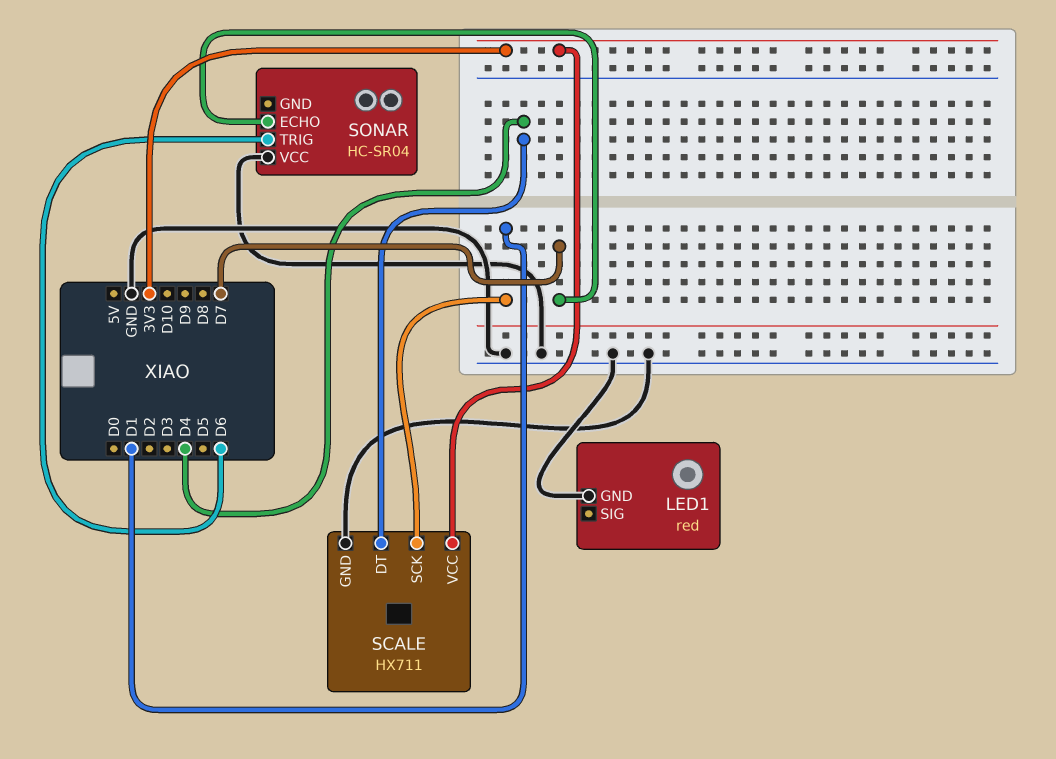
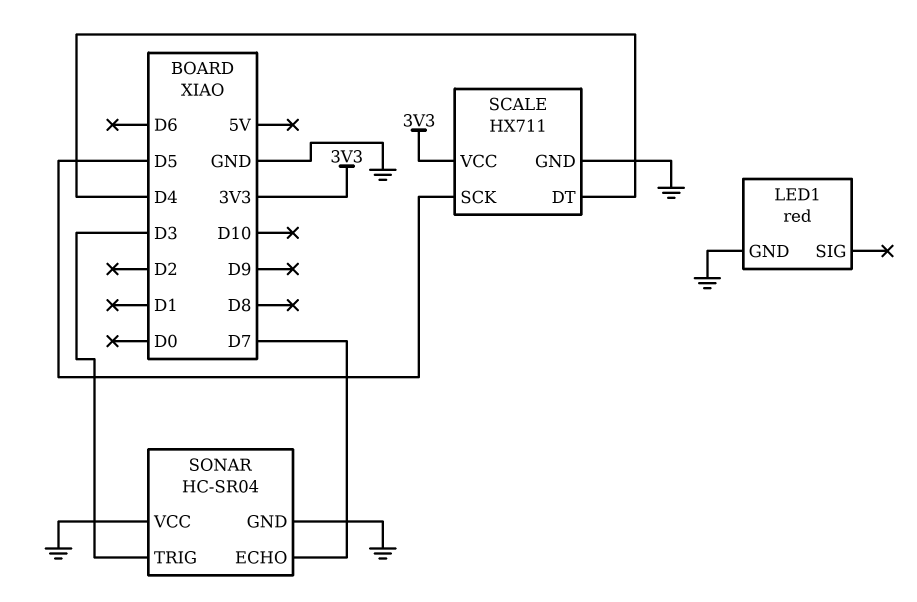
SCALE pin SCK: D1 -> D5
SONAR pin GND: none -> GND
SONAR pin TRIG: D6 -> D3

